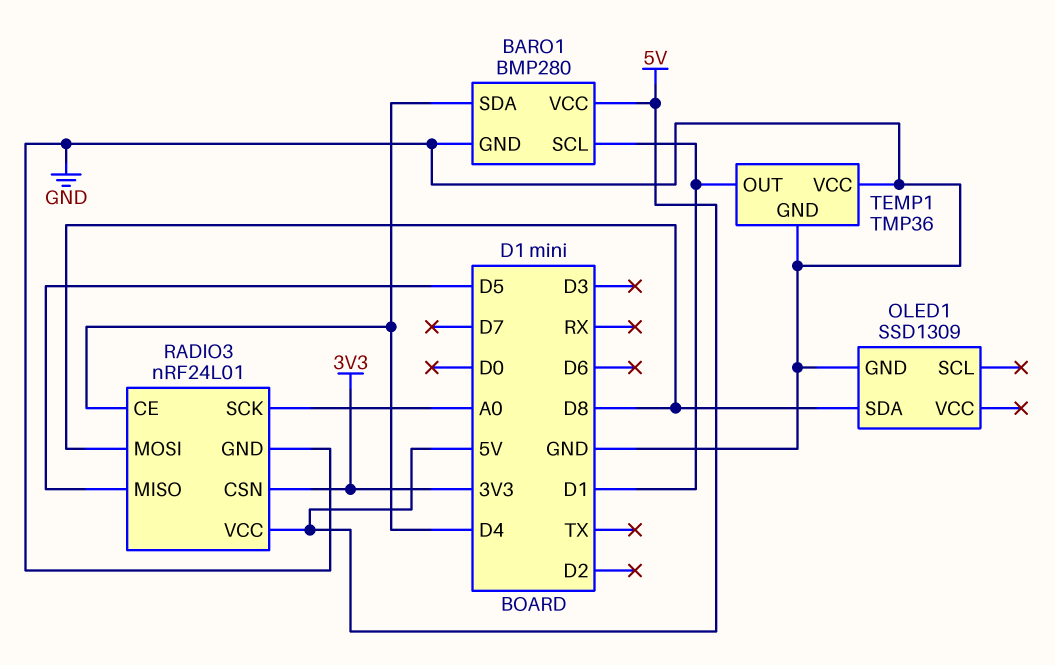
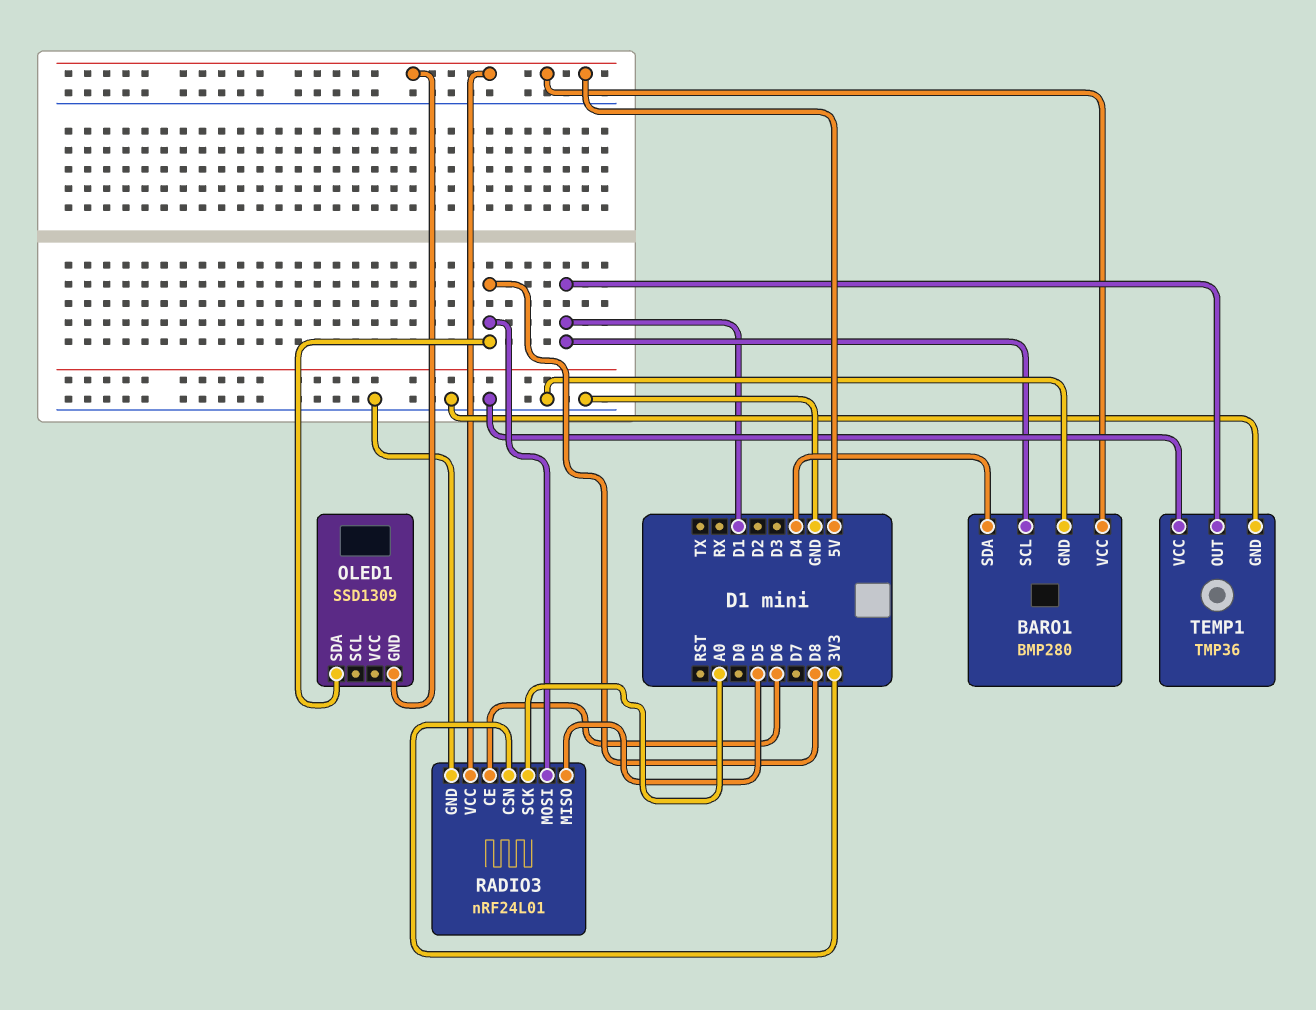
OLED1 pin GND: GND -> 5V
RADIO3 pin CE: D4 -> D6

